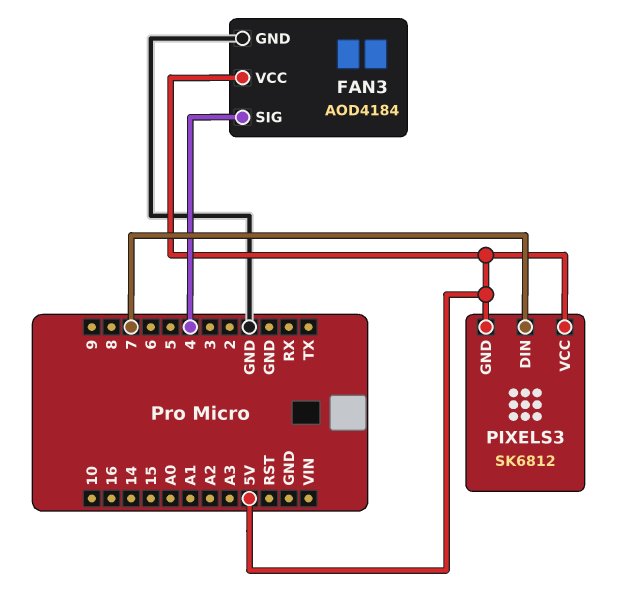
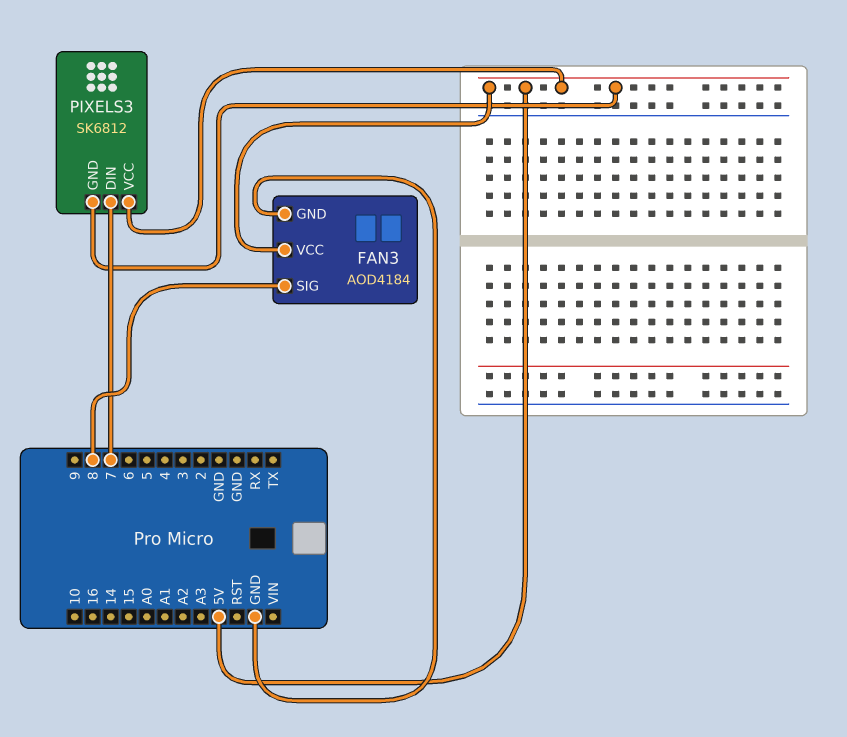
FAN3 pin SIG: 4 -> 8

